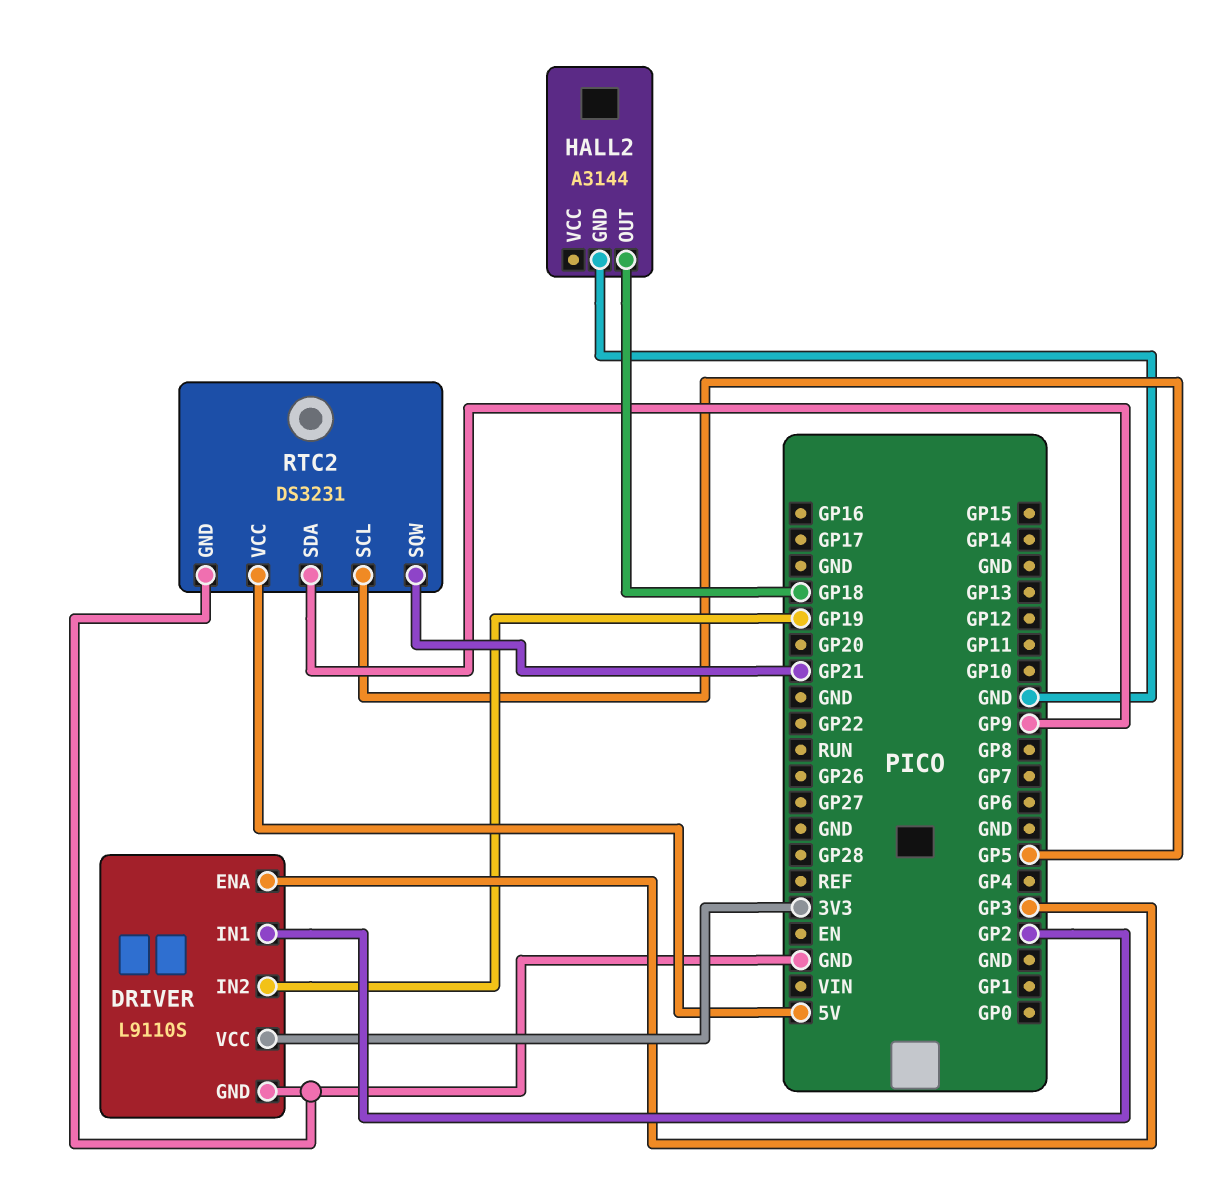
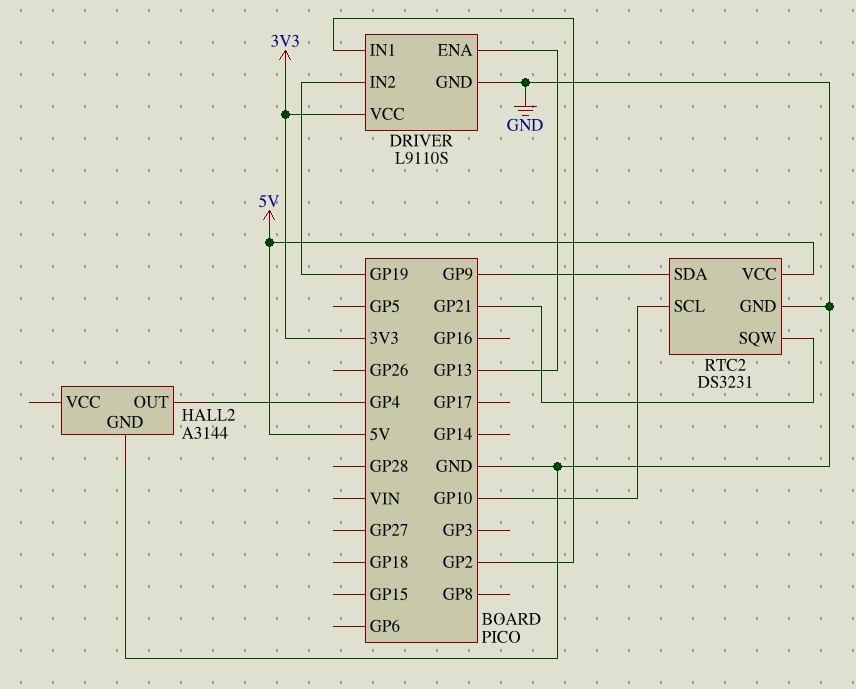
DRIVER pin ENA: GP3 -> GP13
HALL2 pin OUT: GP18 -> GP4
RTC2 pin SCL: GP5 -> GP10

